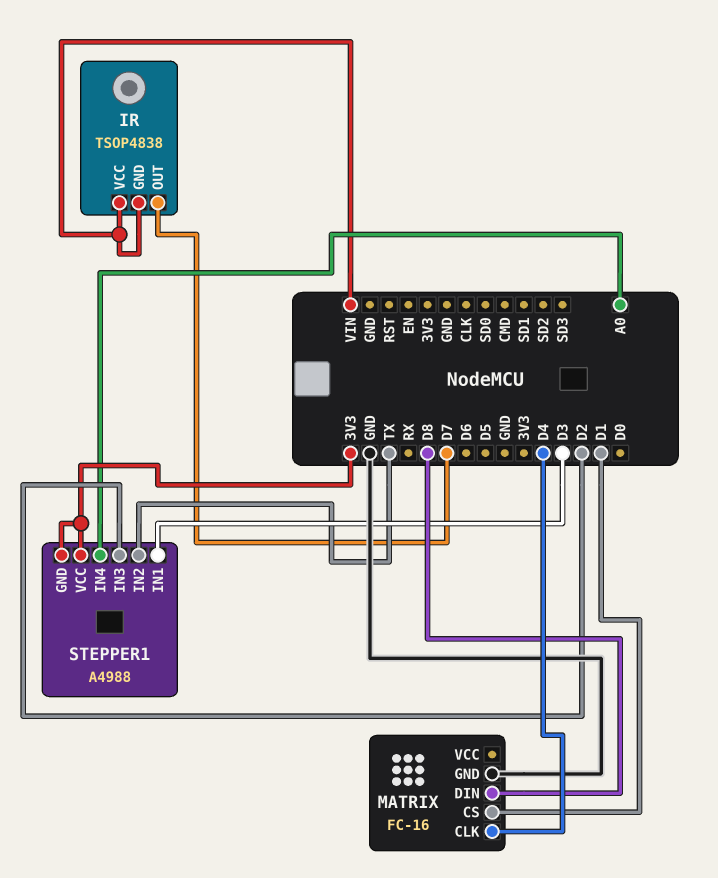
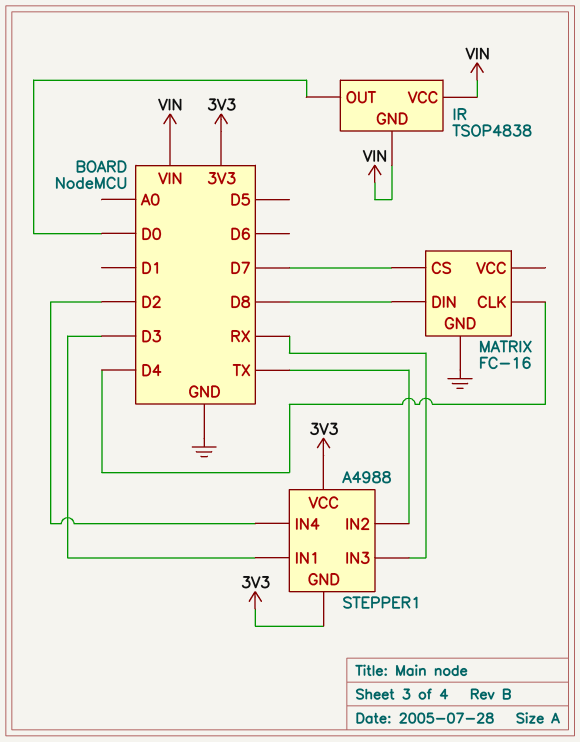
IR pin OUT: D7 -> D0
MATRIX pin CS: D1 -> D7
STEPPER1 pin IN3: D2 -> RX
STEPPER1 pin IN4: A0 -> D2

